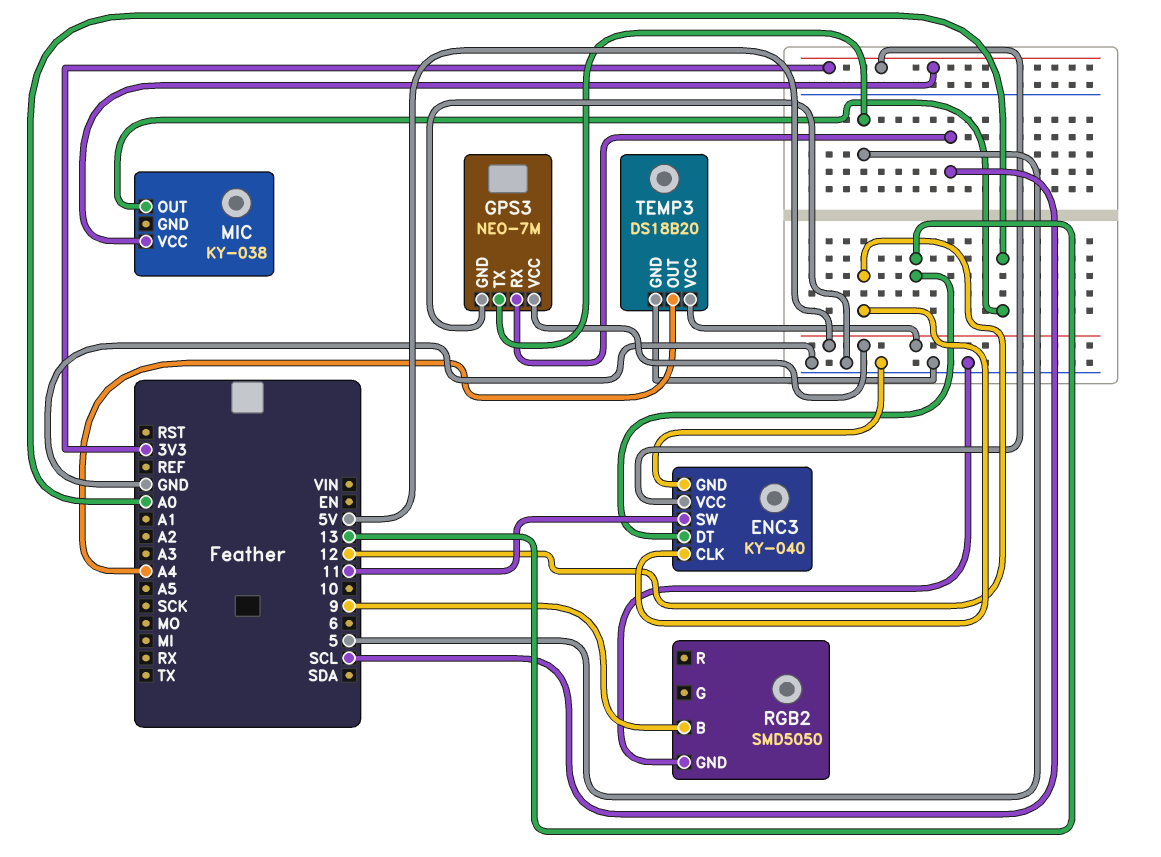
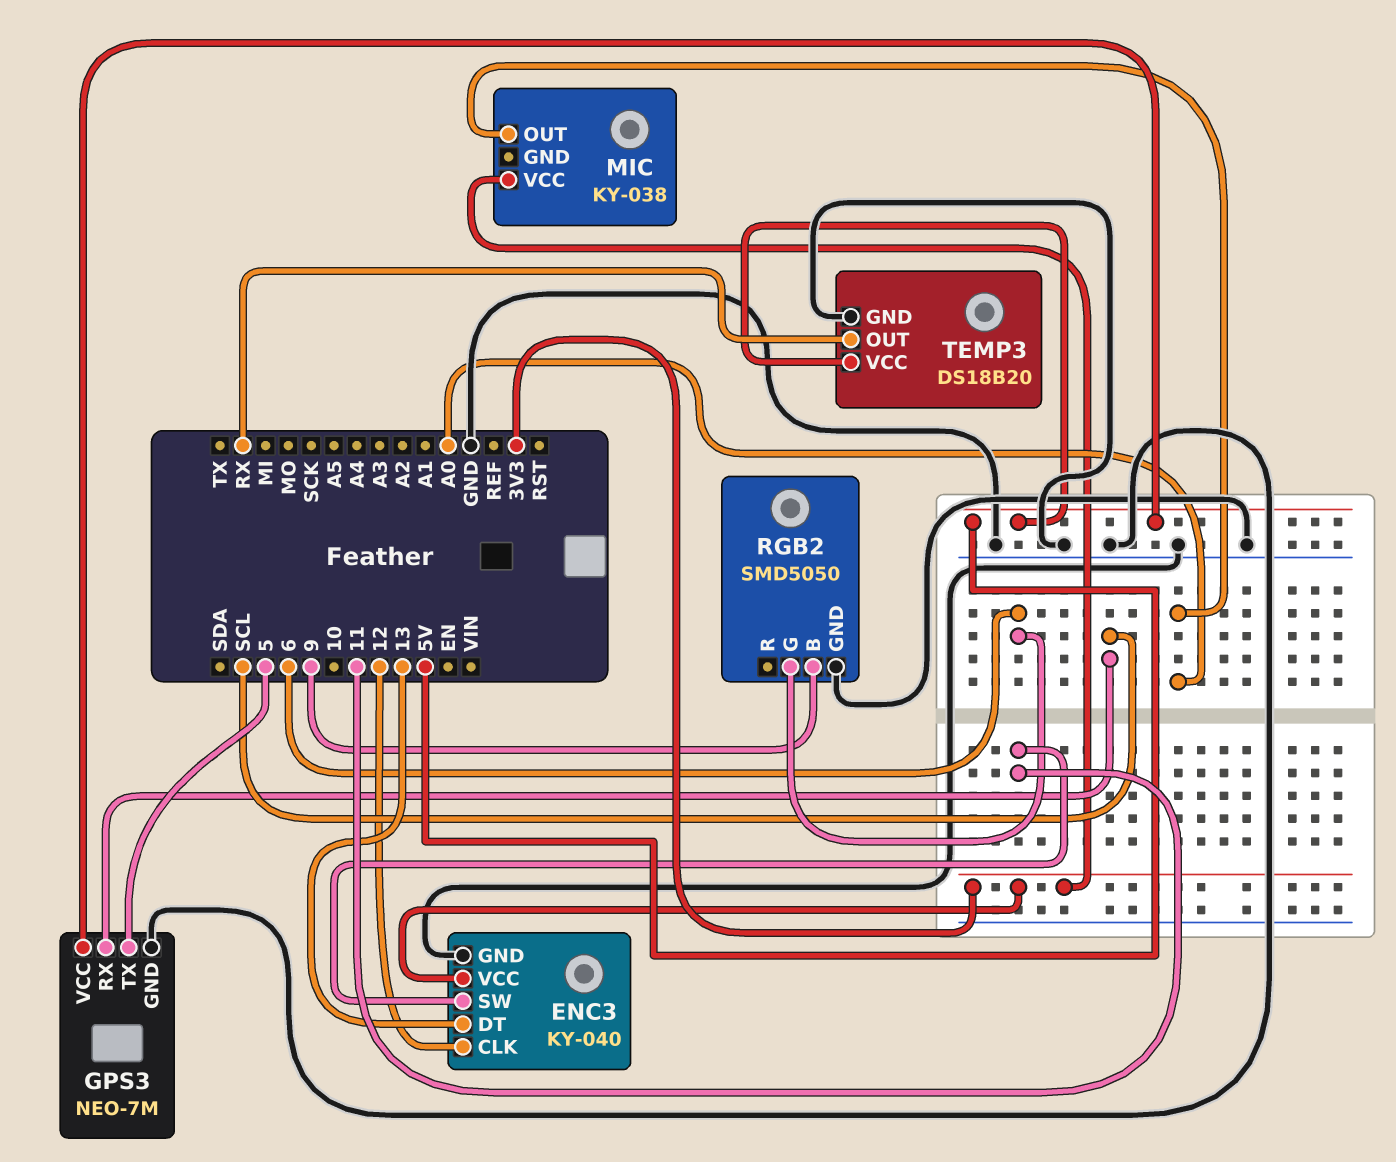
RGB2 pin G: none -> 6
TEMP3 pin OUT: A4 -> RX

